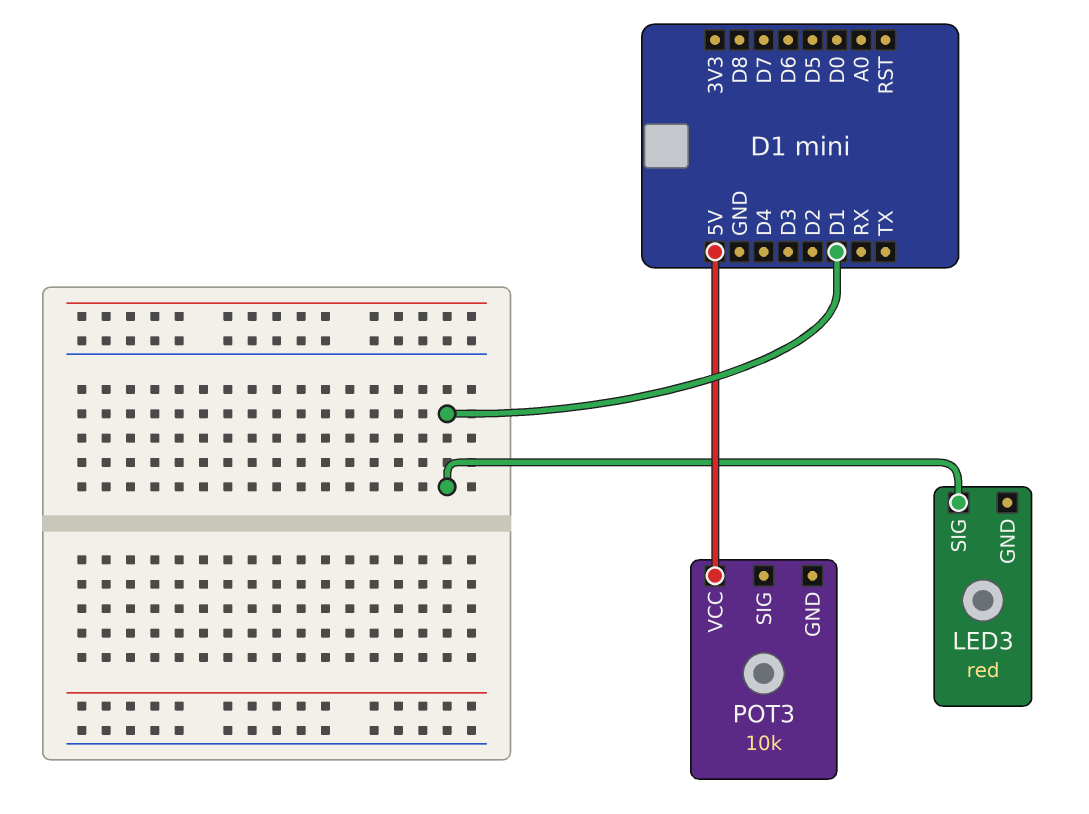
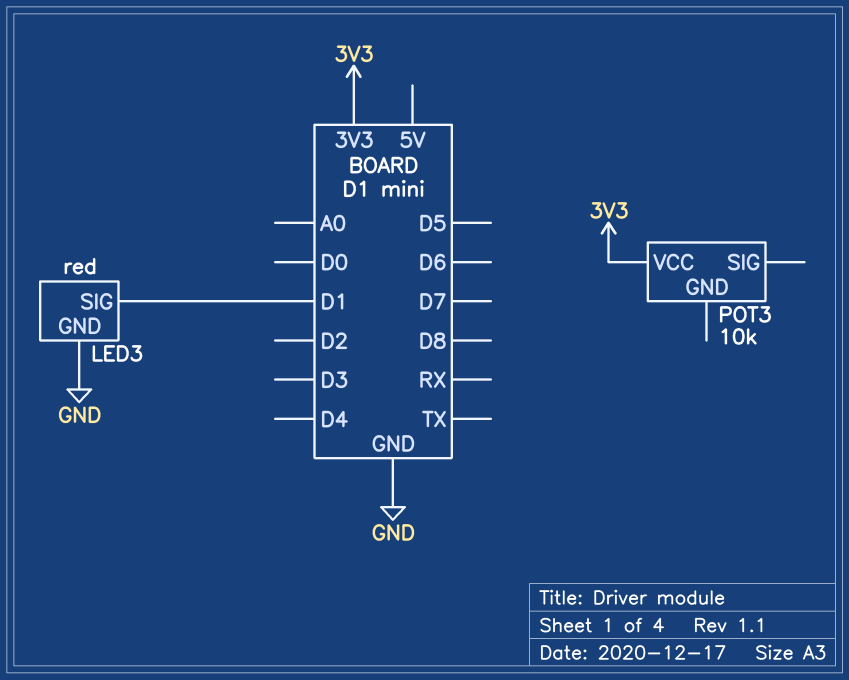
LED3 pin GND: none -> GND
POT3 pin VCC: 5V -> 3V3

